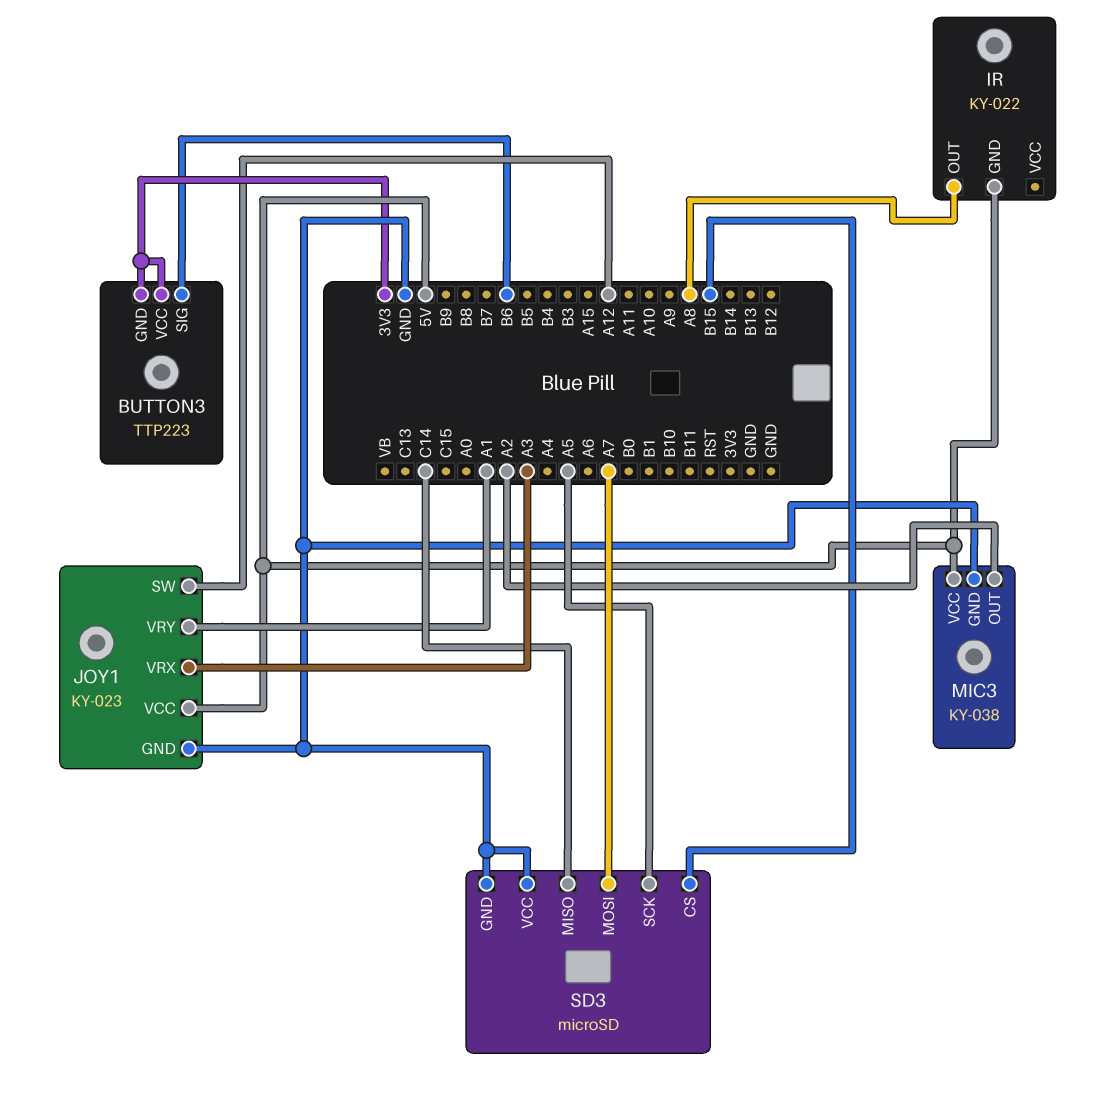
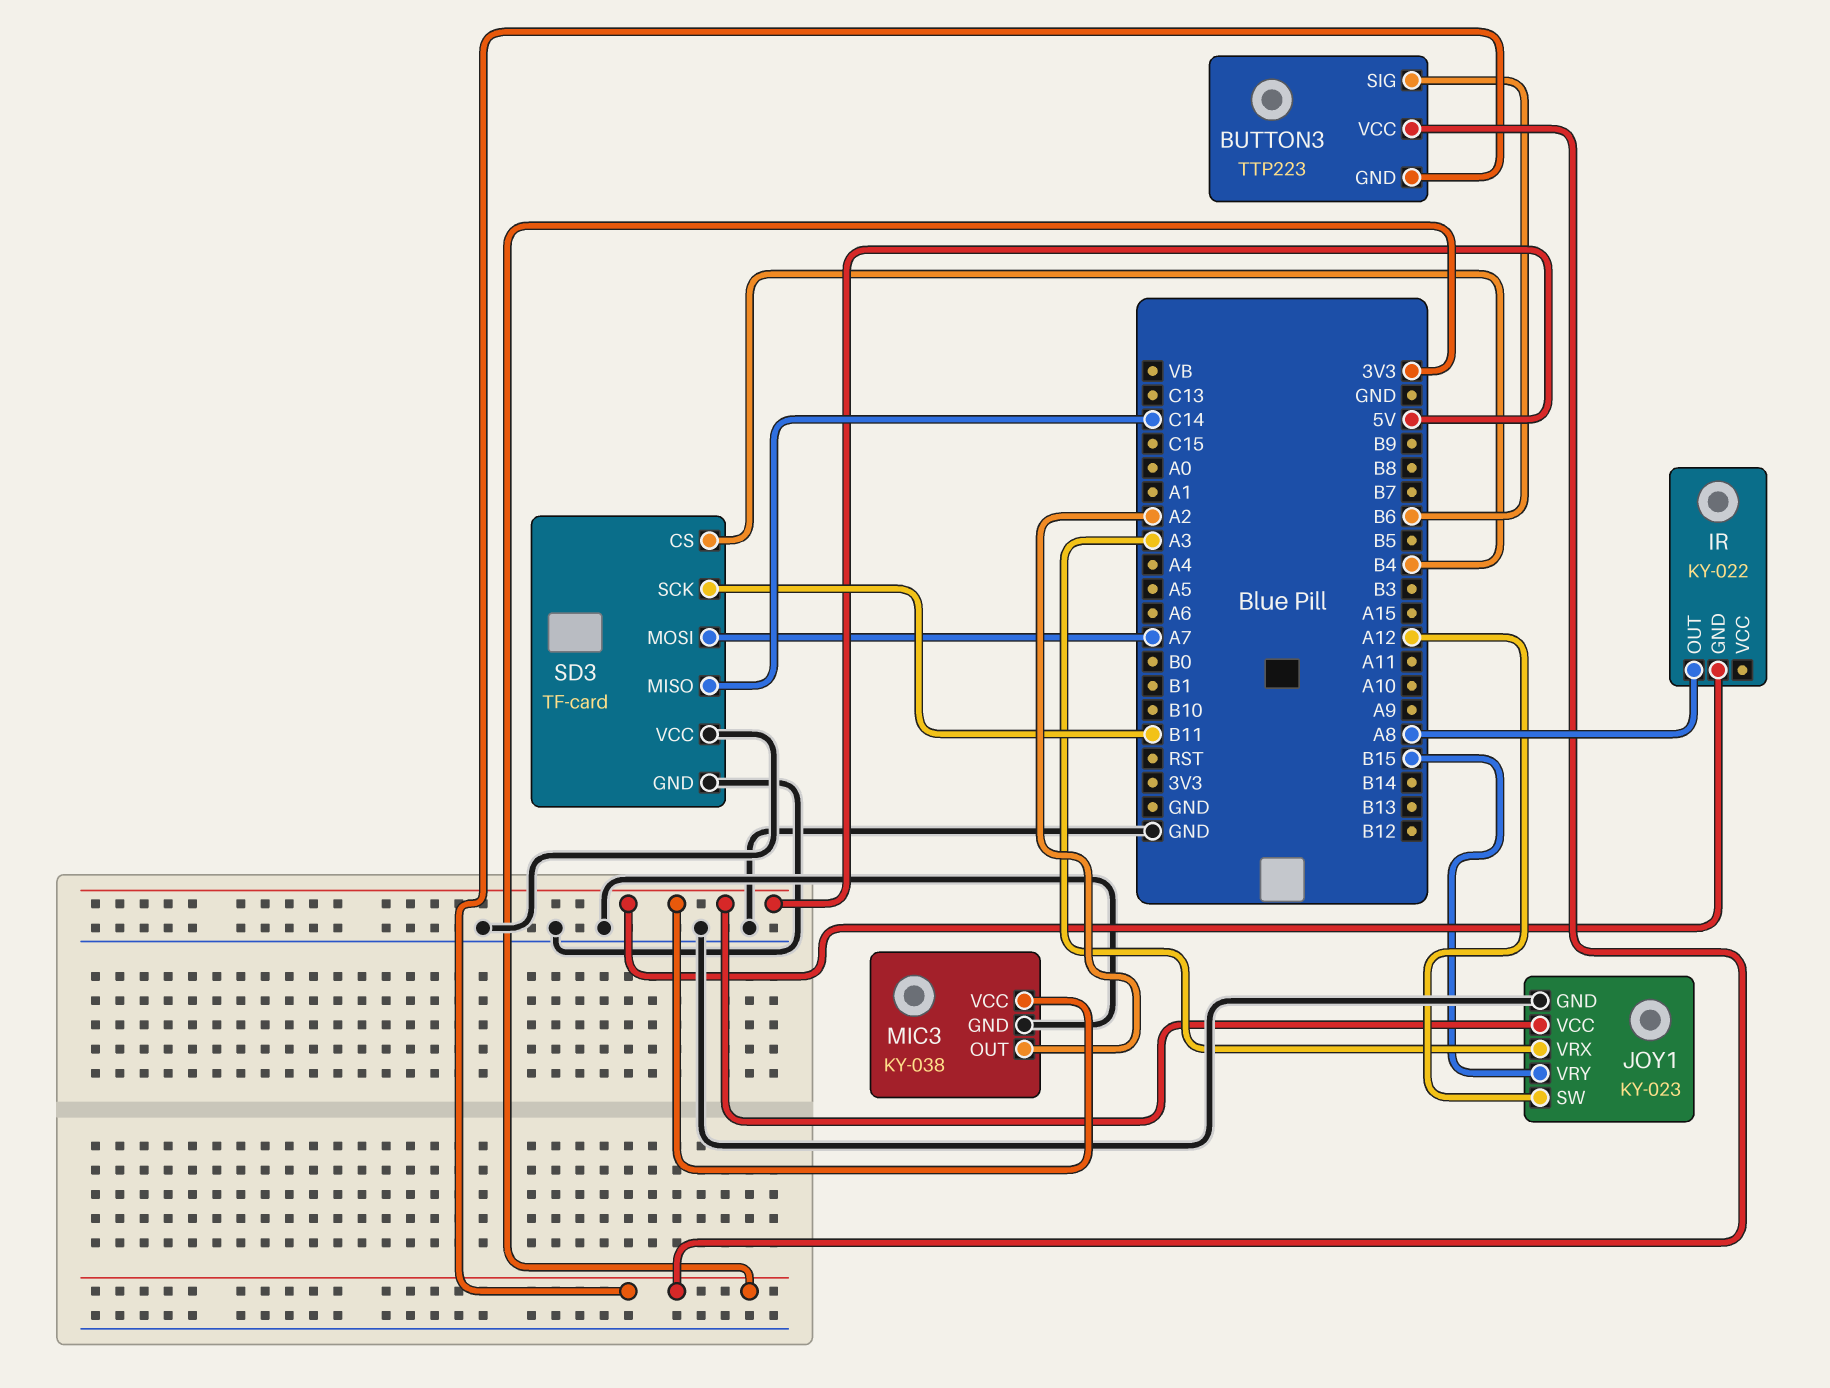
JOY1 pin VRY: A1 -> B15
SD3: microSD -> TF-card
SD3 pin CS: B15 -> B4
SD3 pin SCK: A5 -> B11

